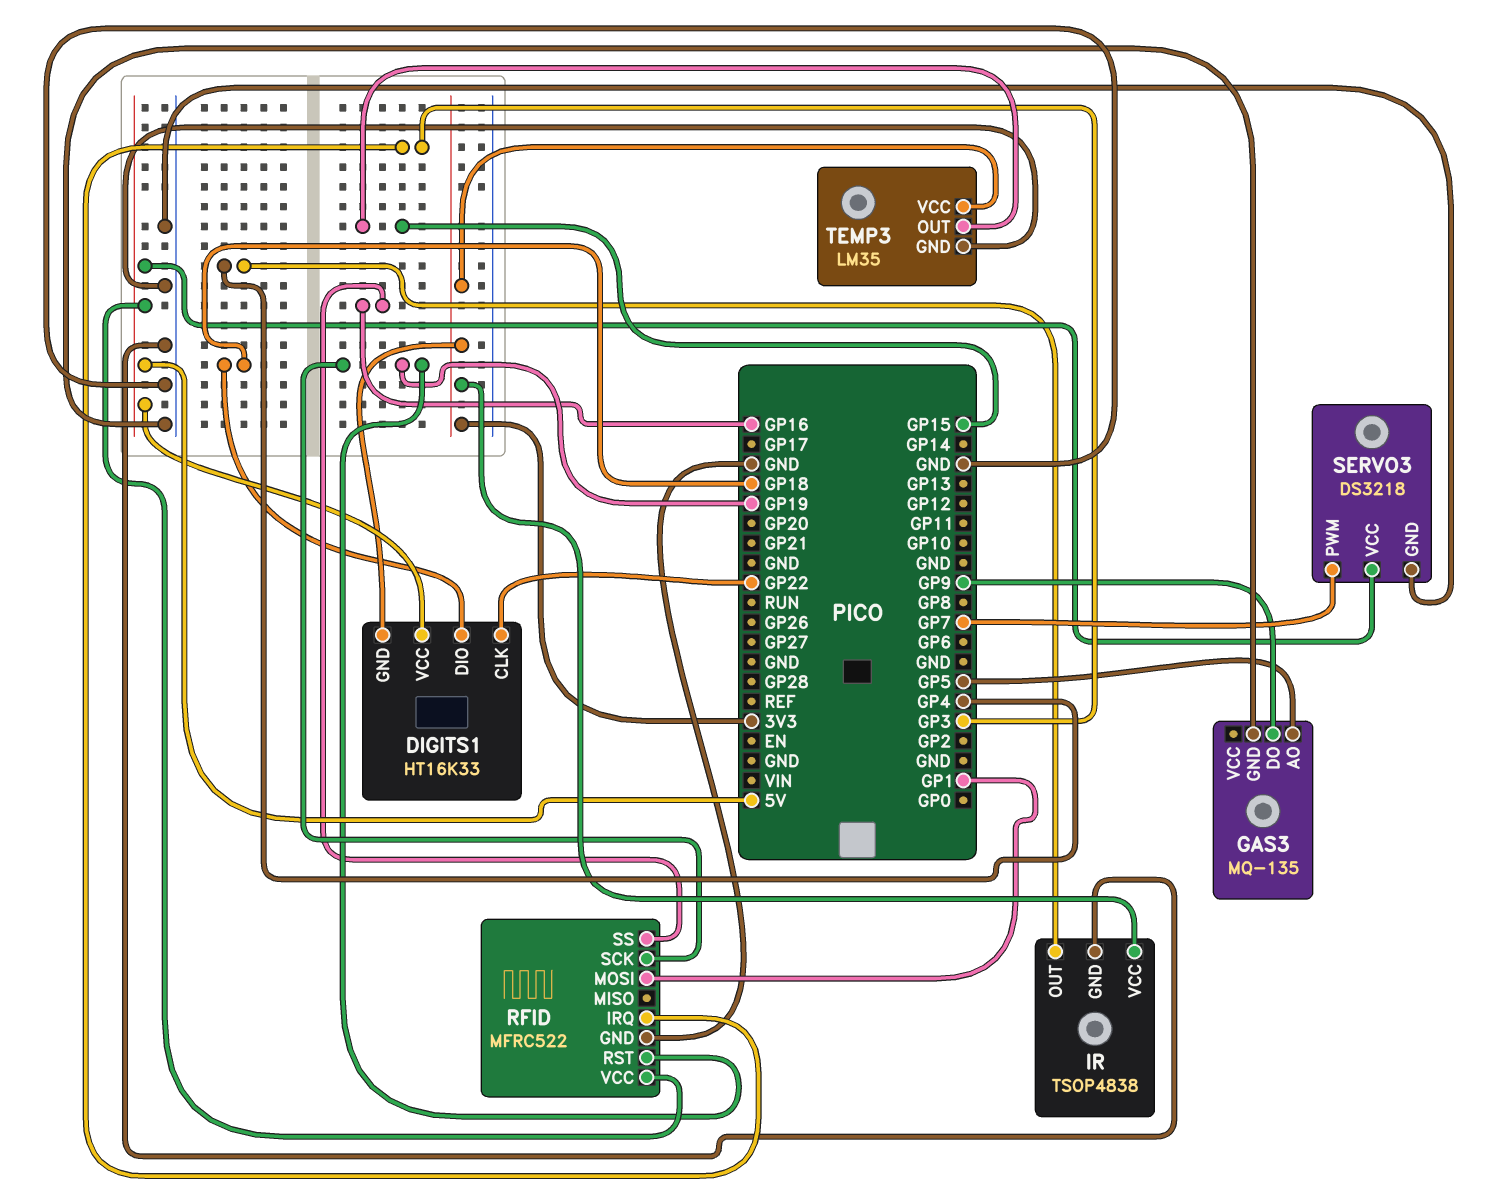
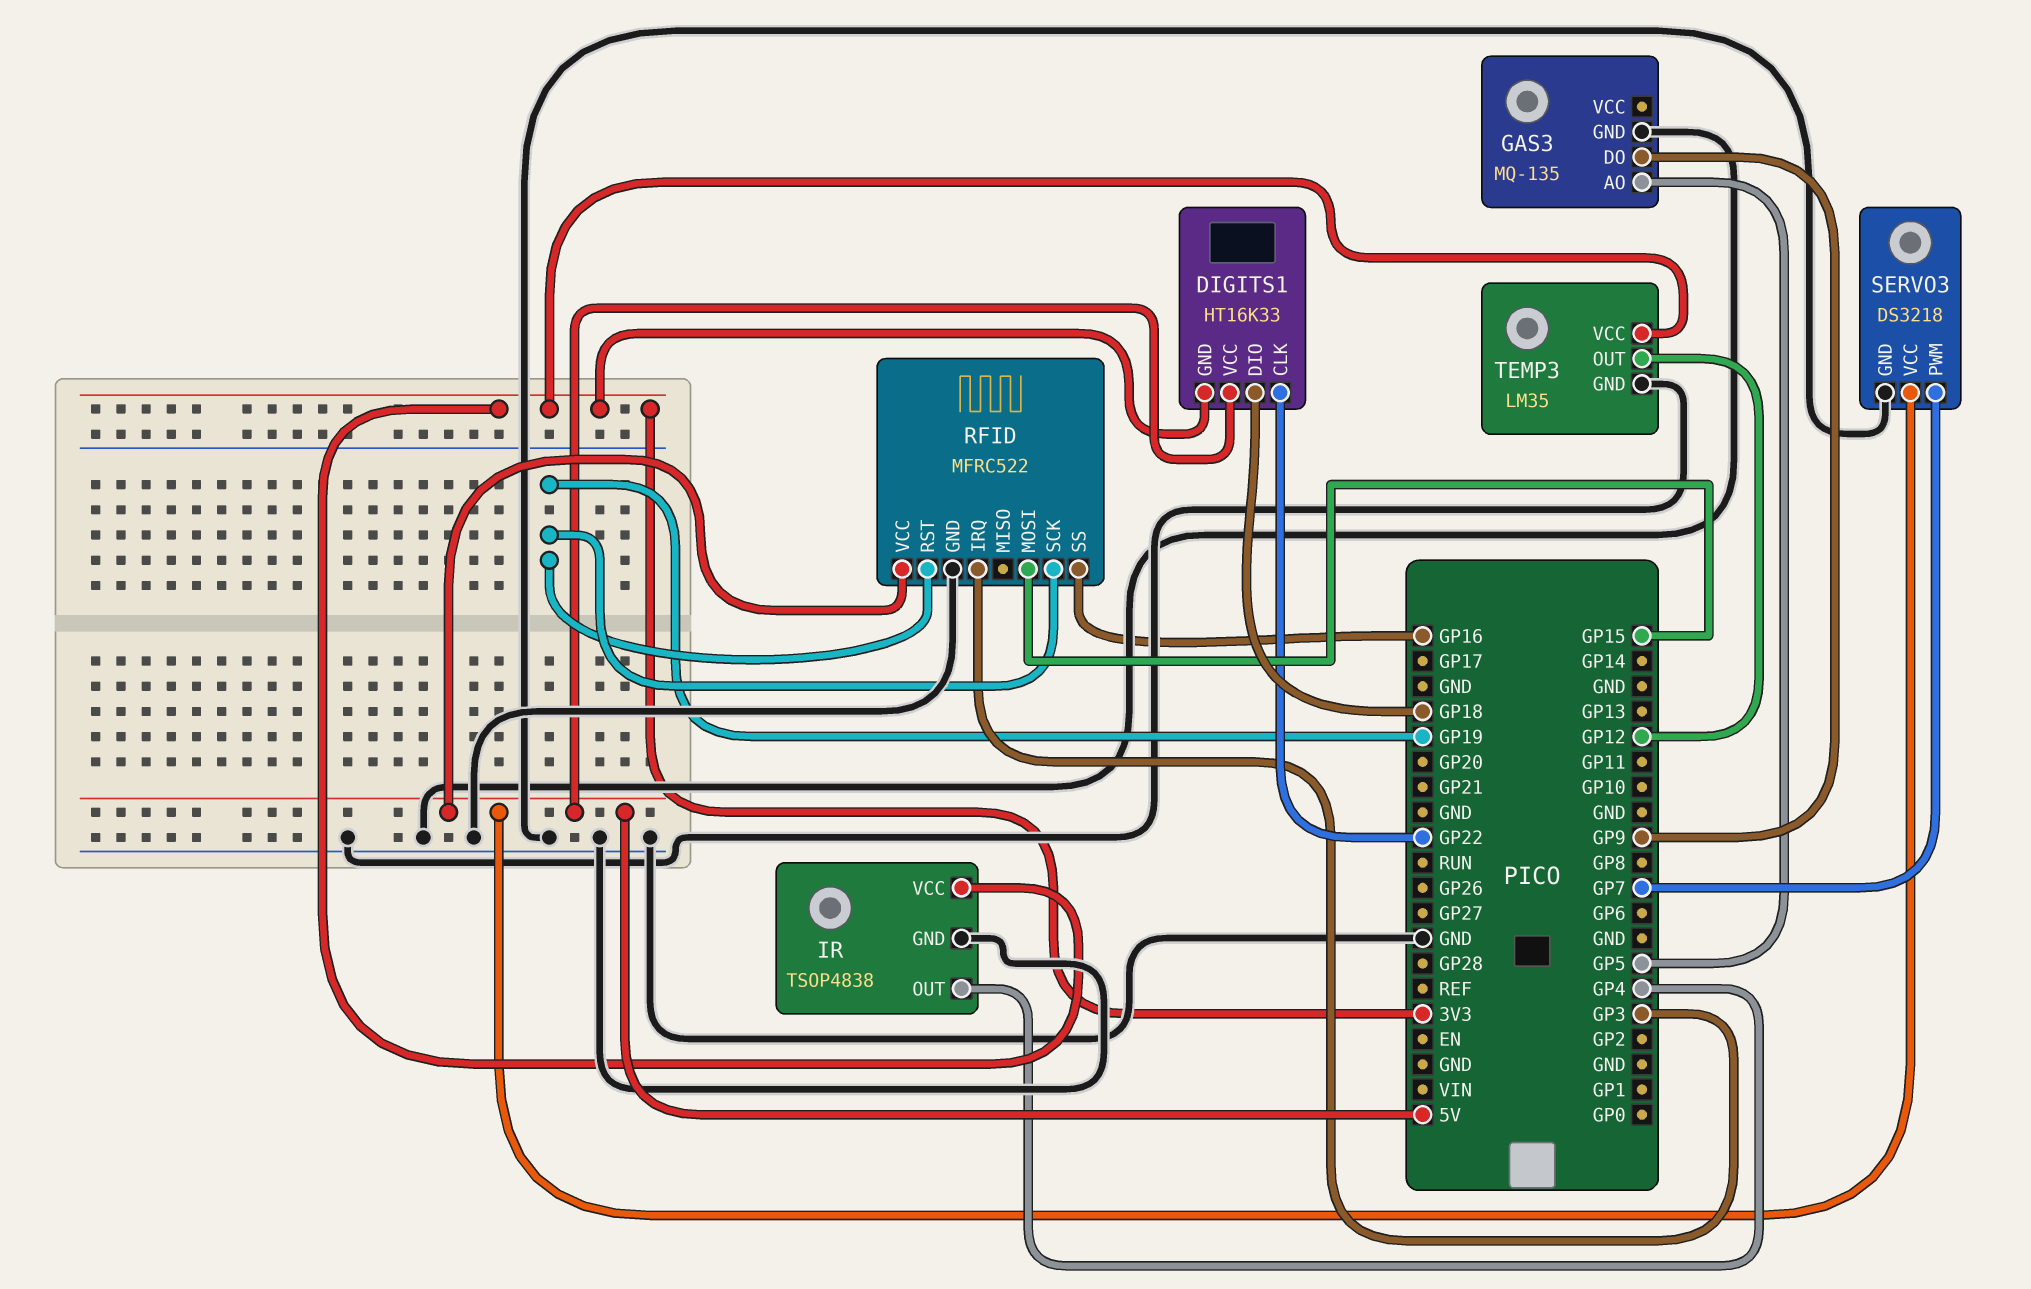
RFID pin MOSI: GP1 -> GP15
TEMP3 pin OUT: GP15 -> GP12

